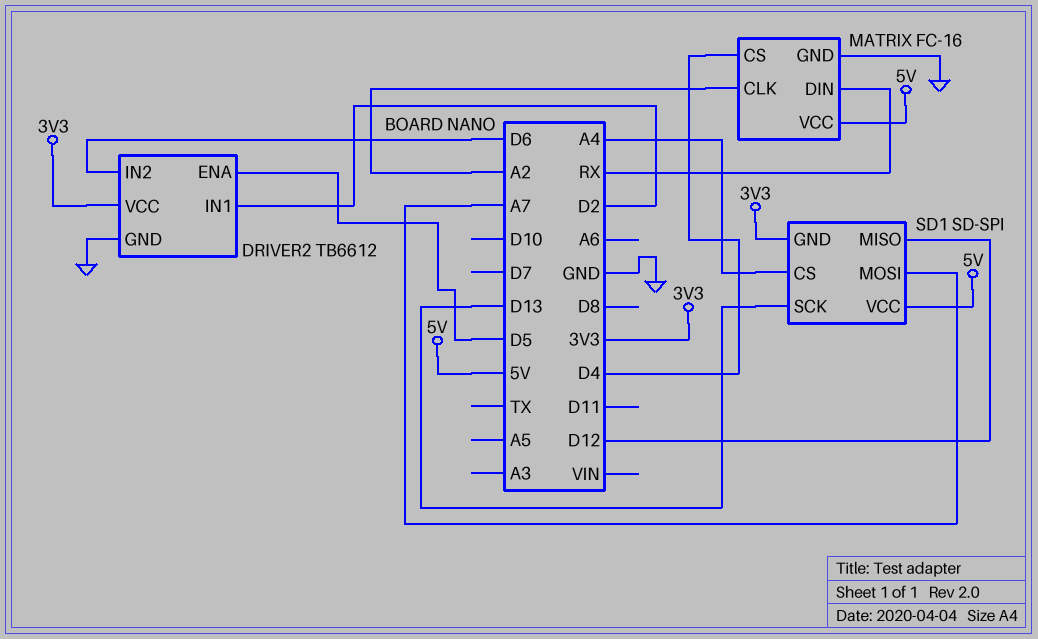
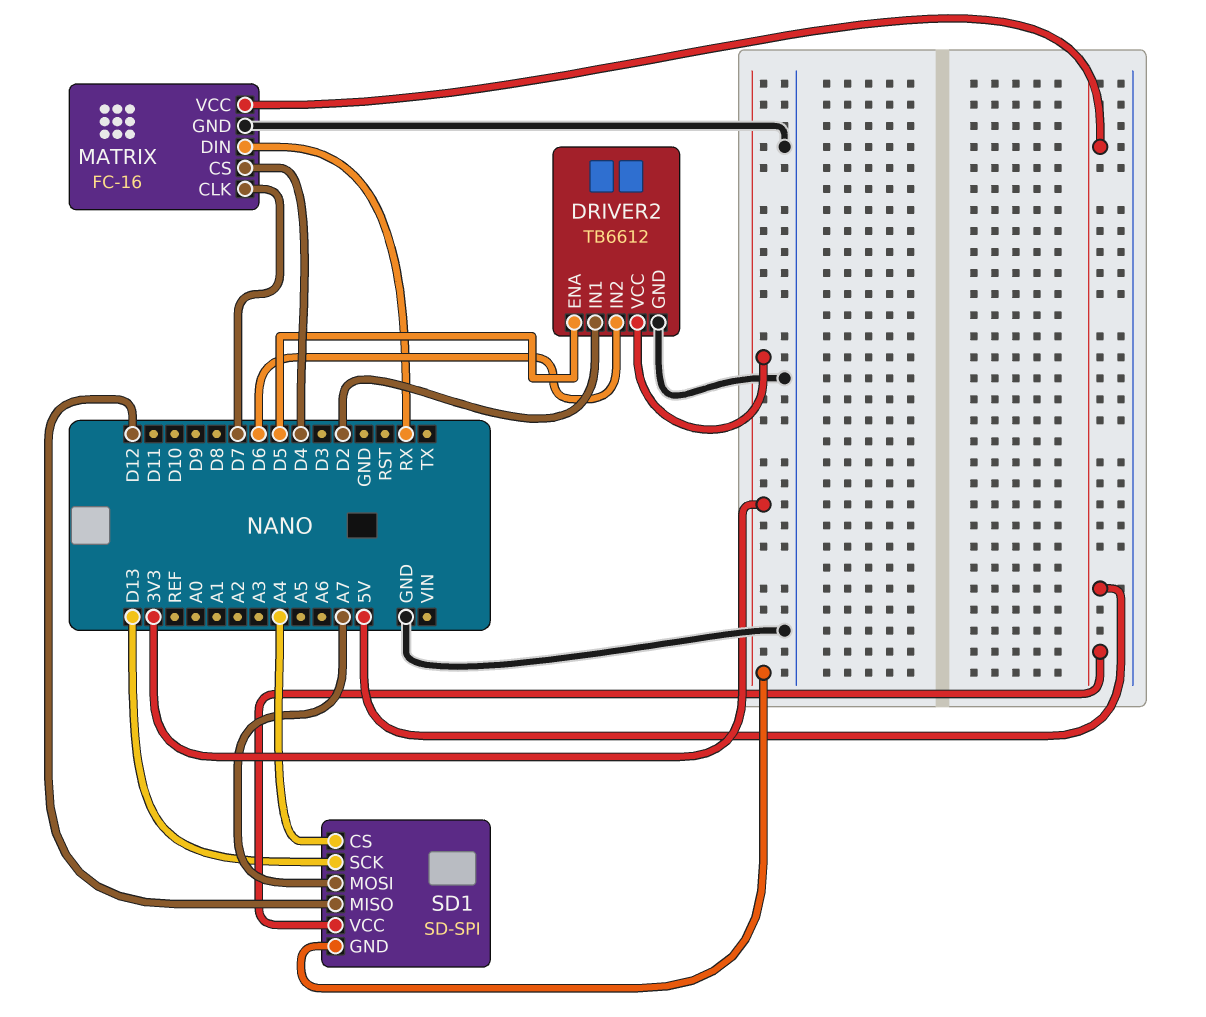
MATRIX pin CLK: A2 -> D7

